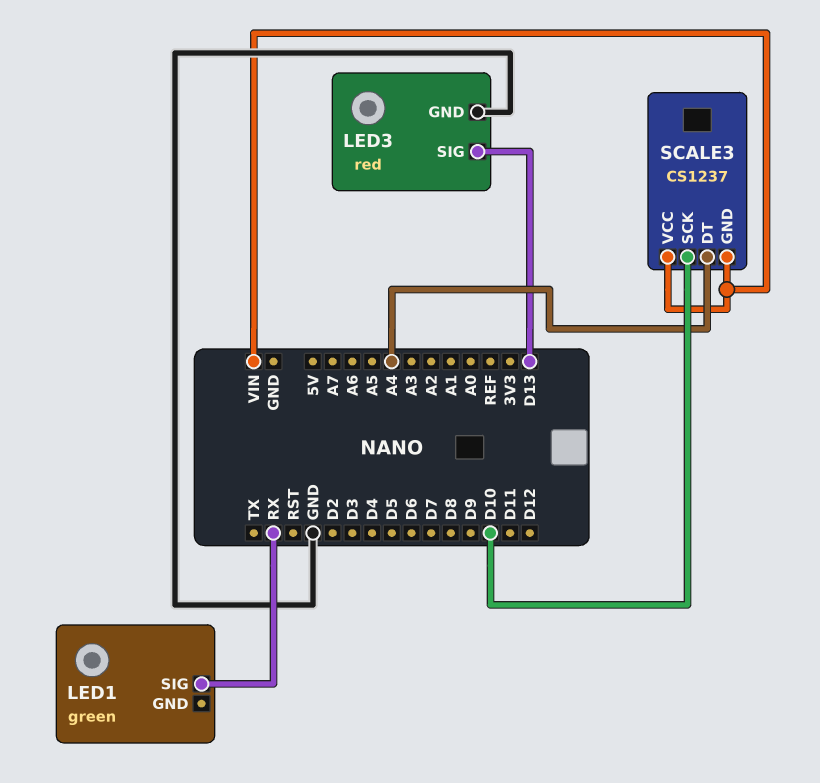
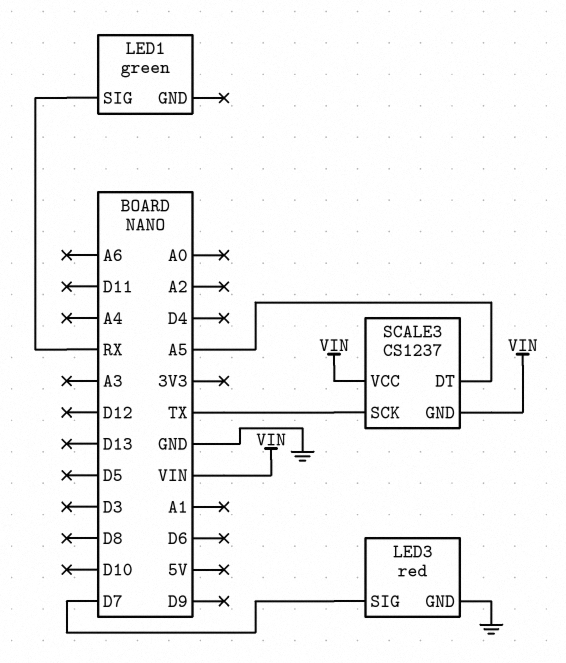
LED3 pin SIG: D13 -> D7
SCALE3 pin DT: A4 -> A5
SCALE3 pin SCK: D10 -> TX

